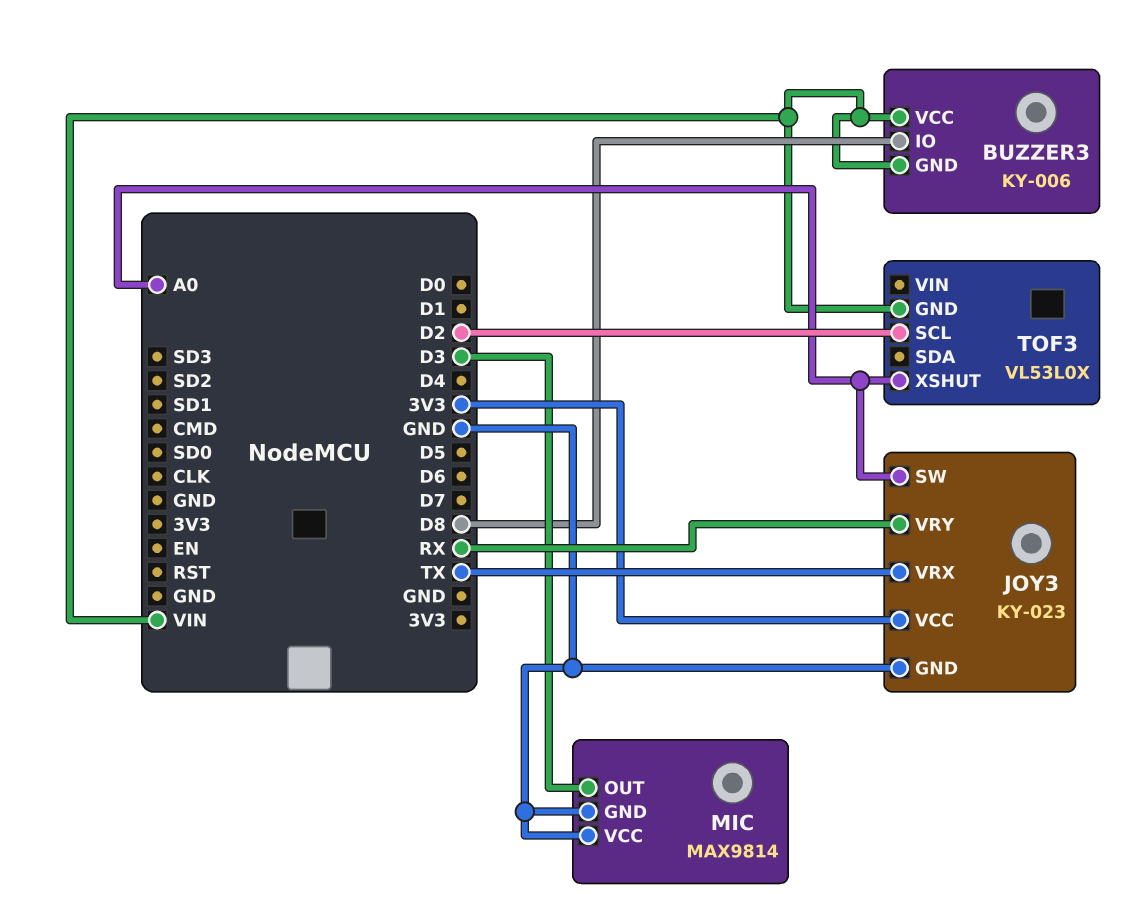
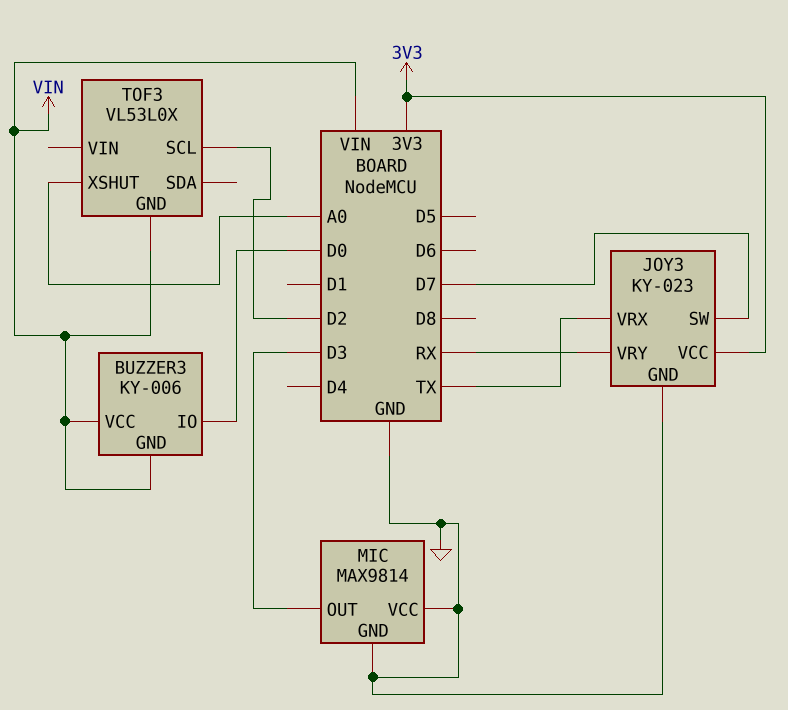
BUZZER3 pin IO: D8 -> D0
JOY3 pin SW: A0 -> D7

